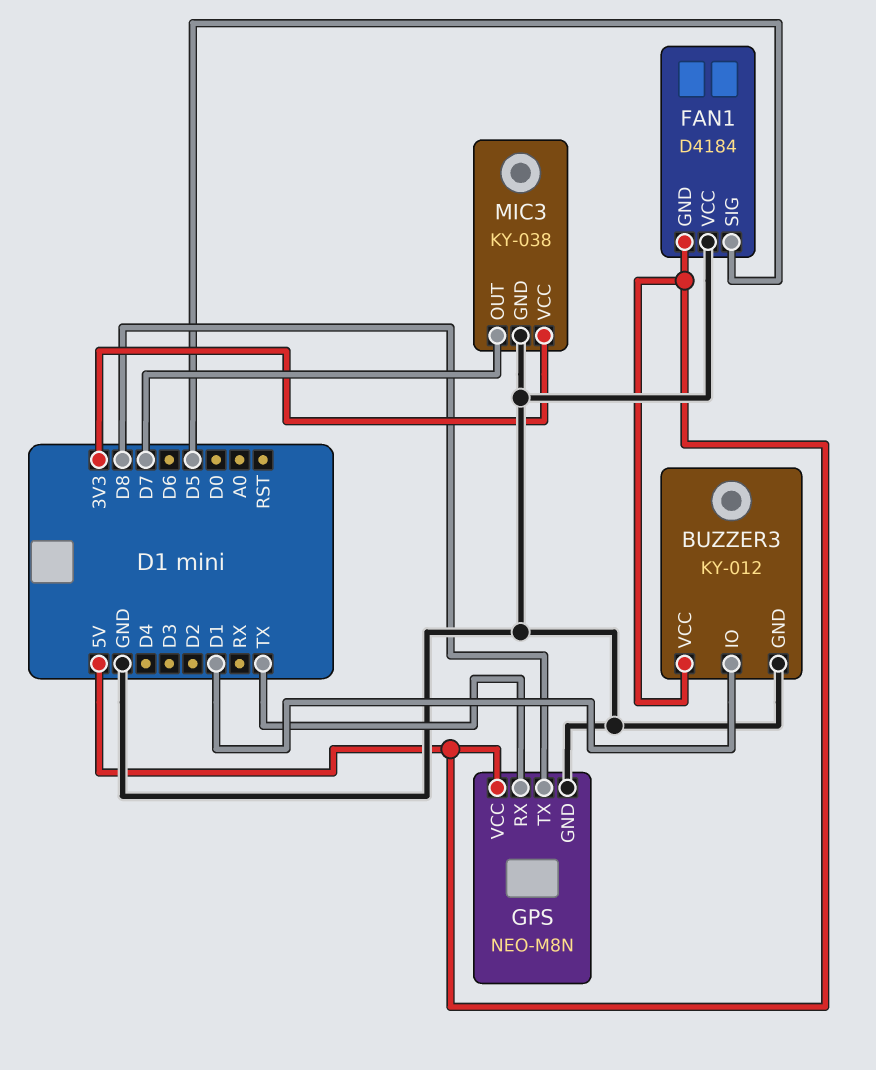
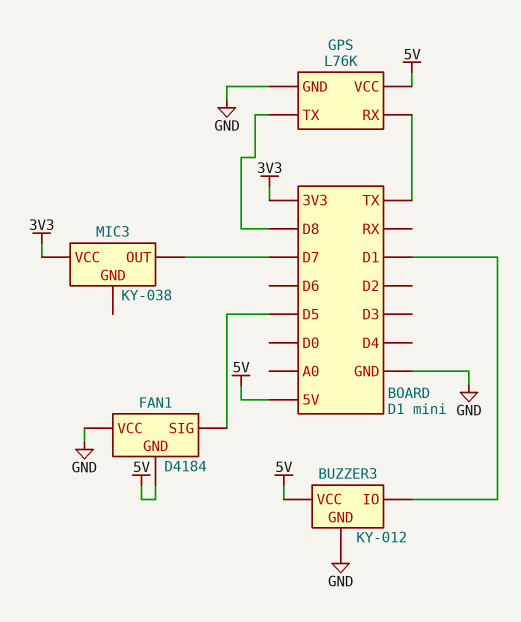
GPS: NEO-M8N -> L76K
MIC3 pin GND: GND -> none

